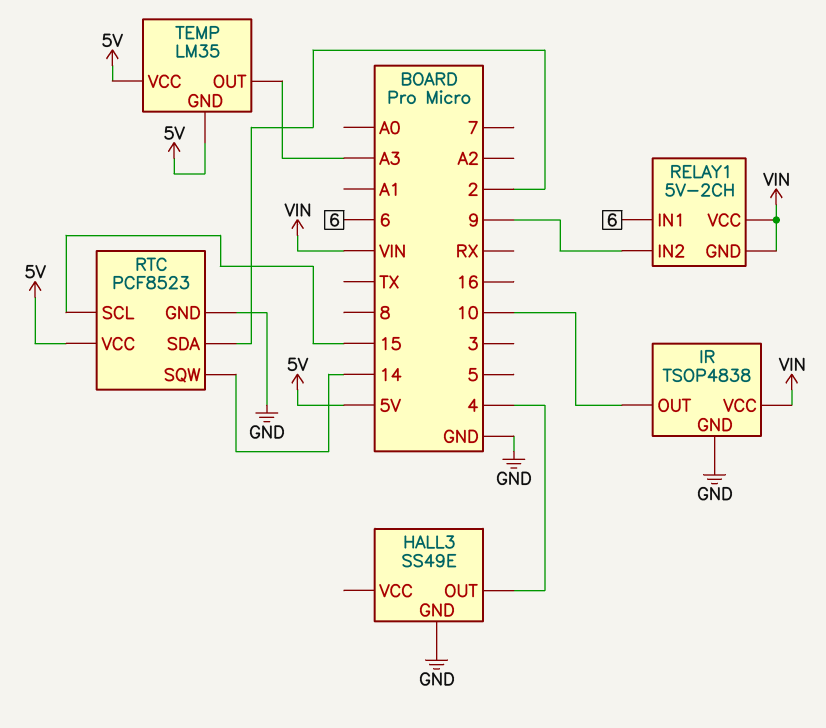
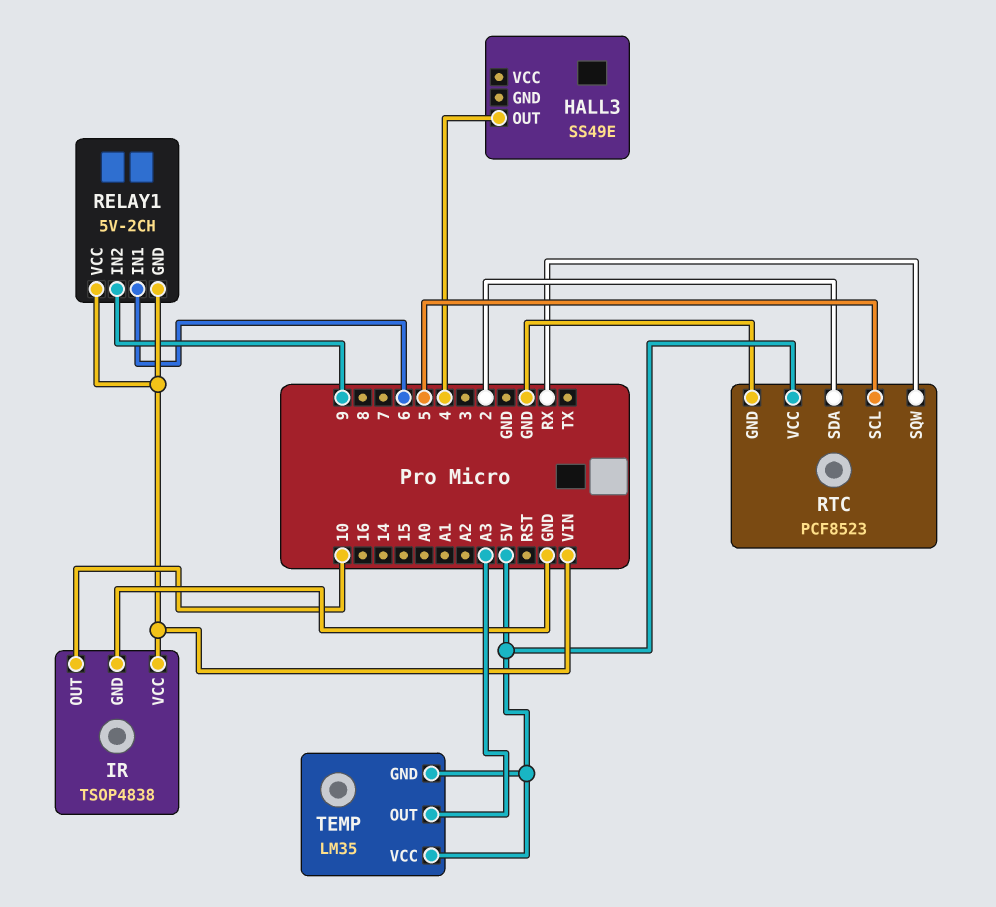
HALL3 pin GND: GND -> none
RTC pin SCL: 15 -> 5
RTC pin SQW: 14 -> RX

